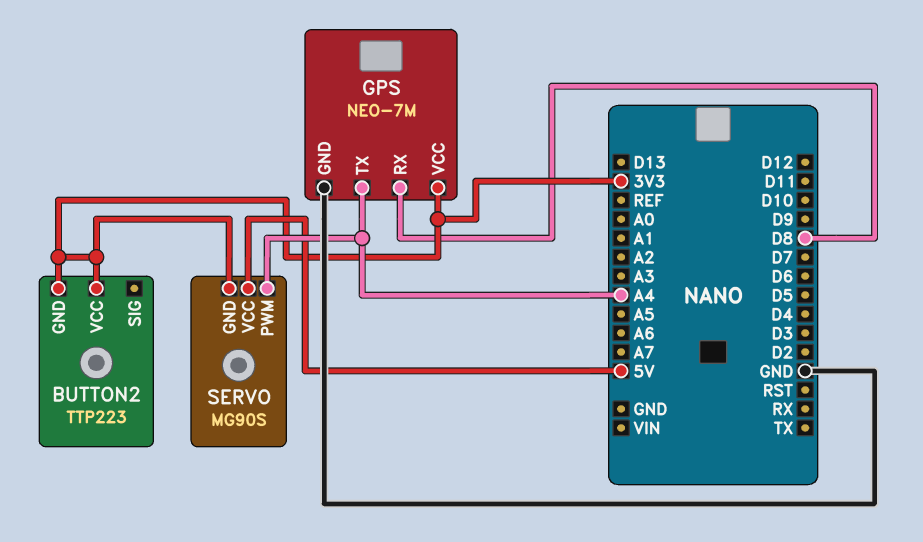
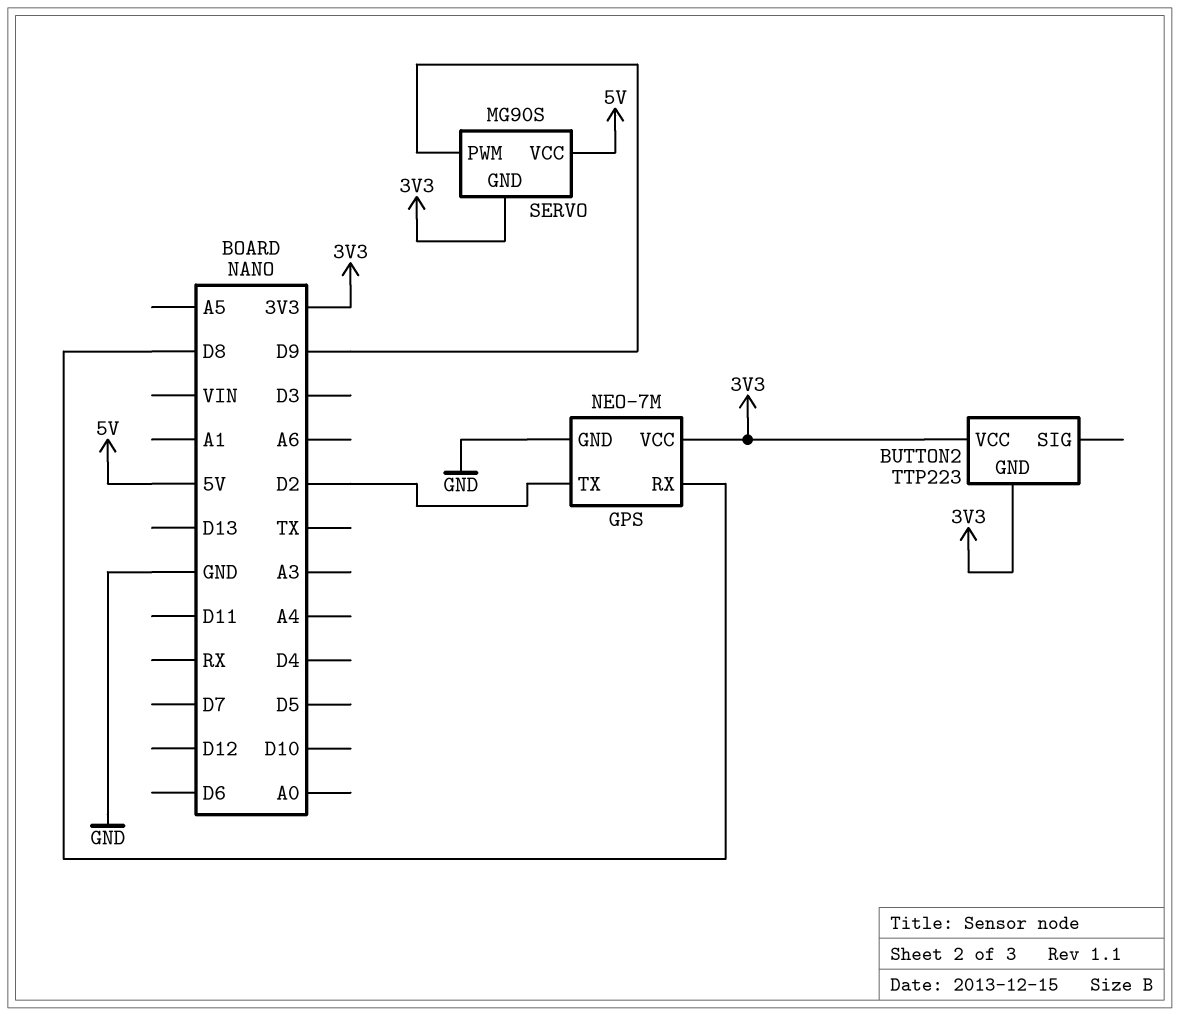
GPS pin TX: A4 -> D2
SERVO pin PWM: A4 -> D9

